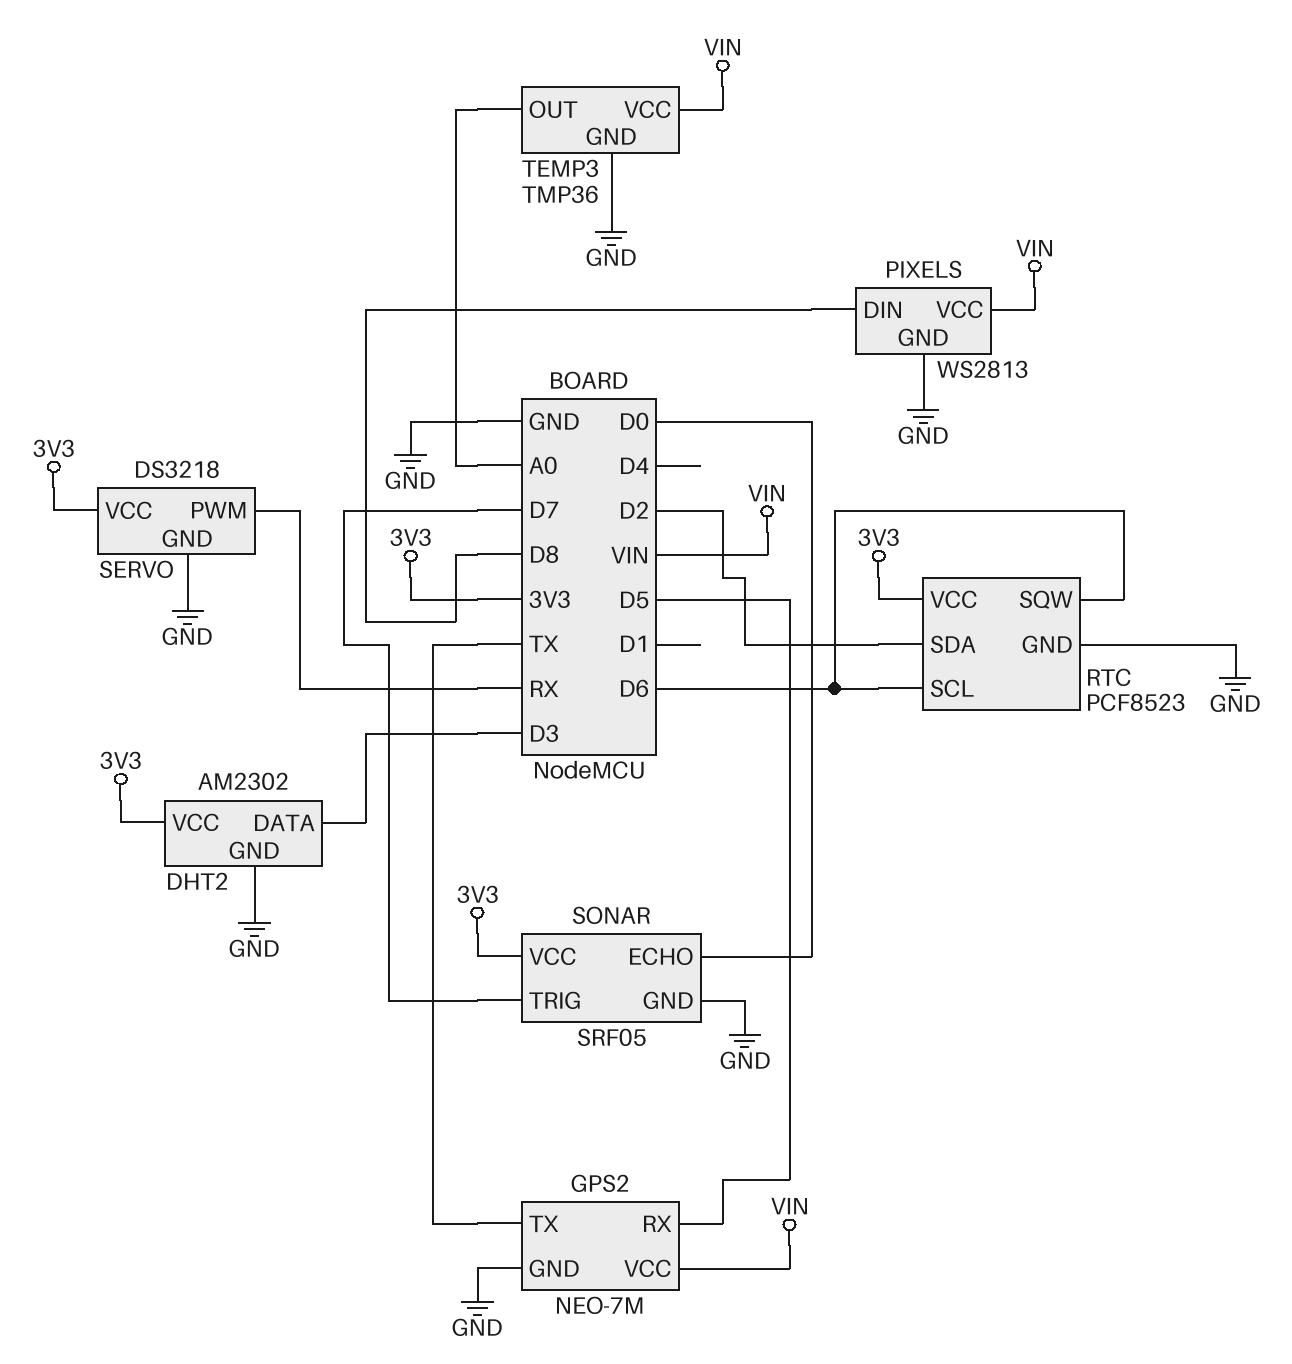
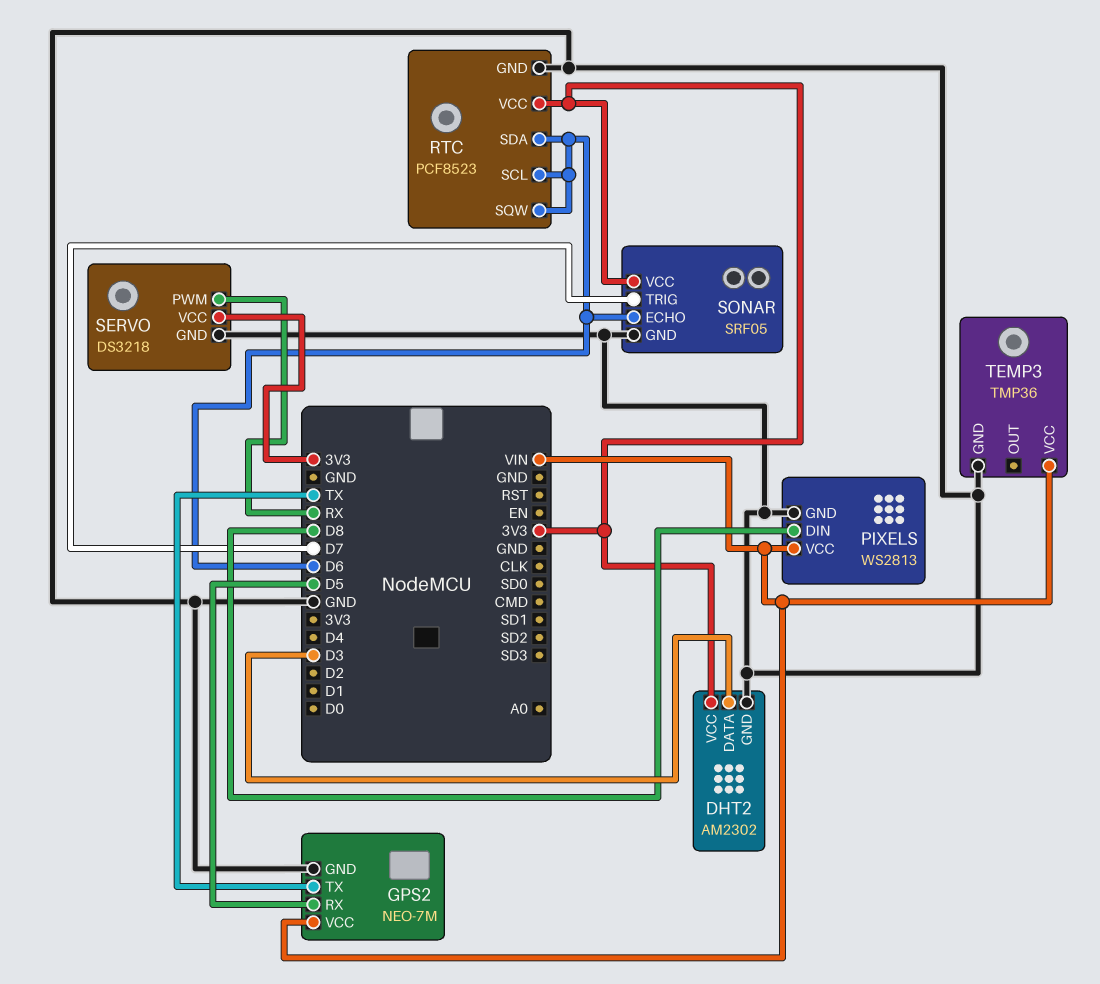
RTC pin SDA: D2 -> D6
SONAR pin ECHO: D0 -> D6
TEMP3 pin OUT: A0 -> none

